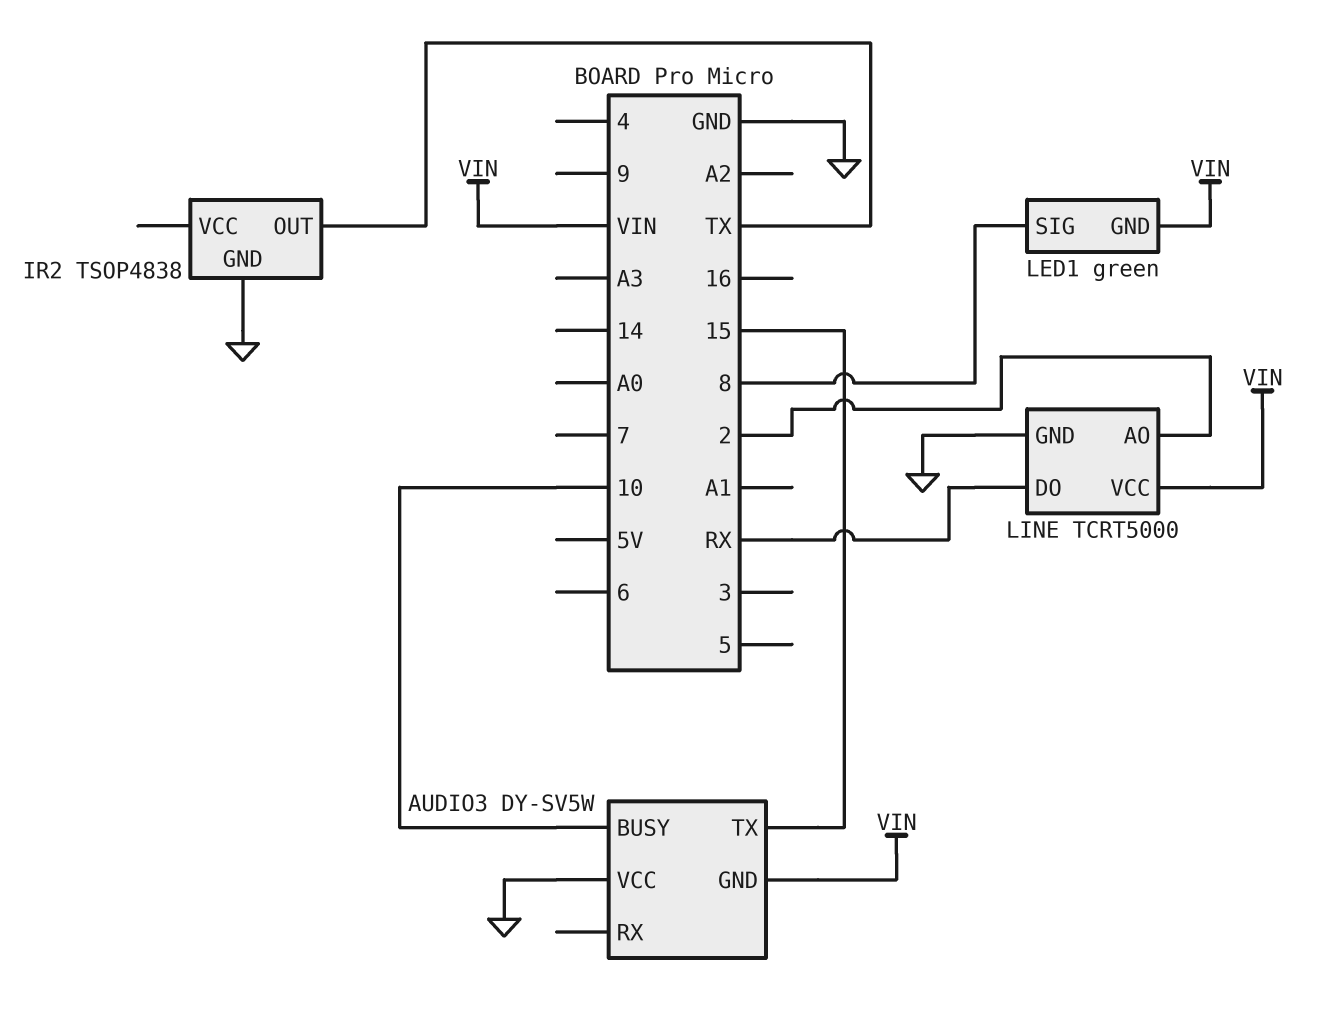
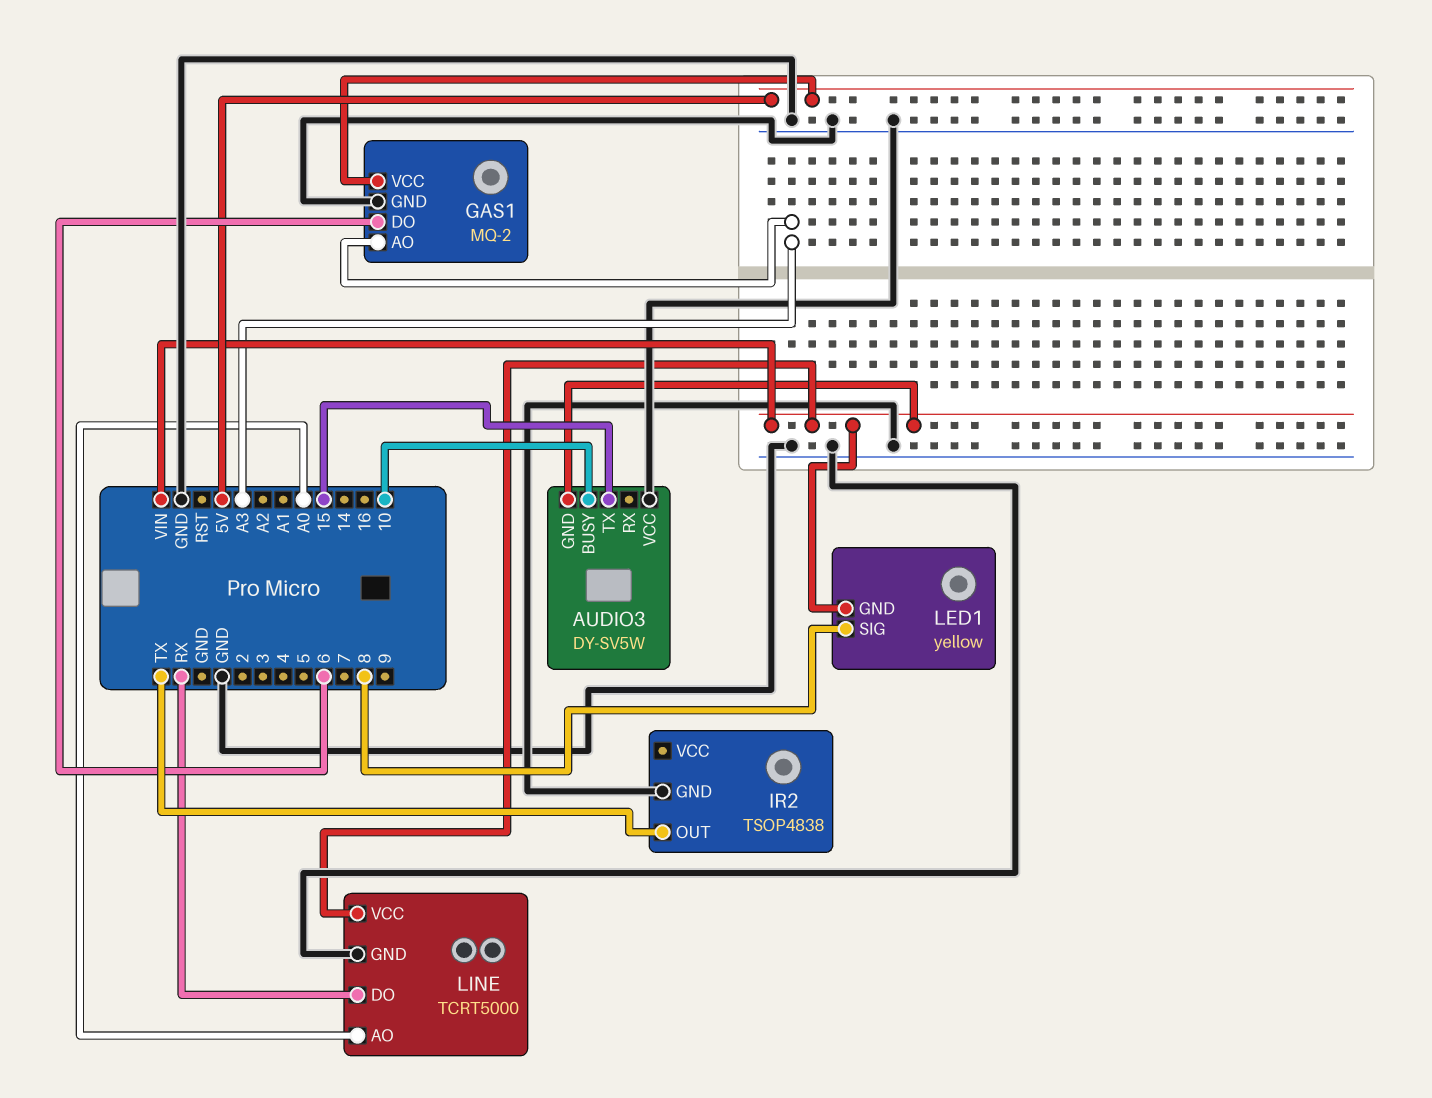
GAS1: none -> MQ-2
GAS1 pin AO: none -> A3
GAS1 pin DO: none -> 6
GAS1 pin GND: none -> GND
GAS1 pin VCC: none -> 5V
LED1: green -> yellow
LINE pin AO: 2 -> A0

